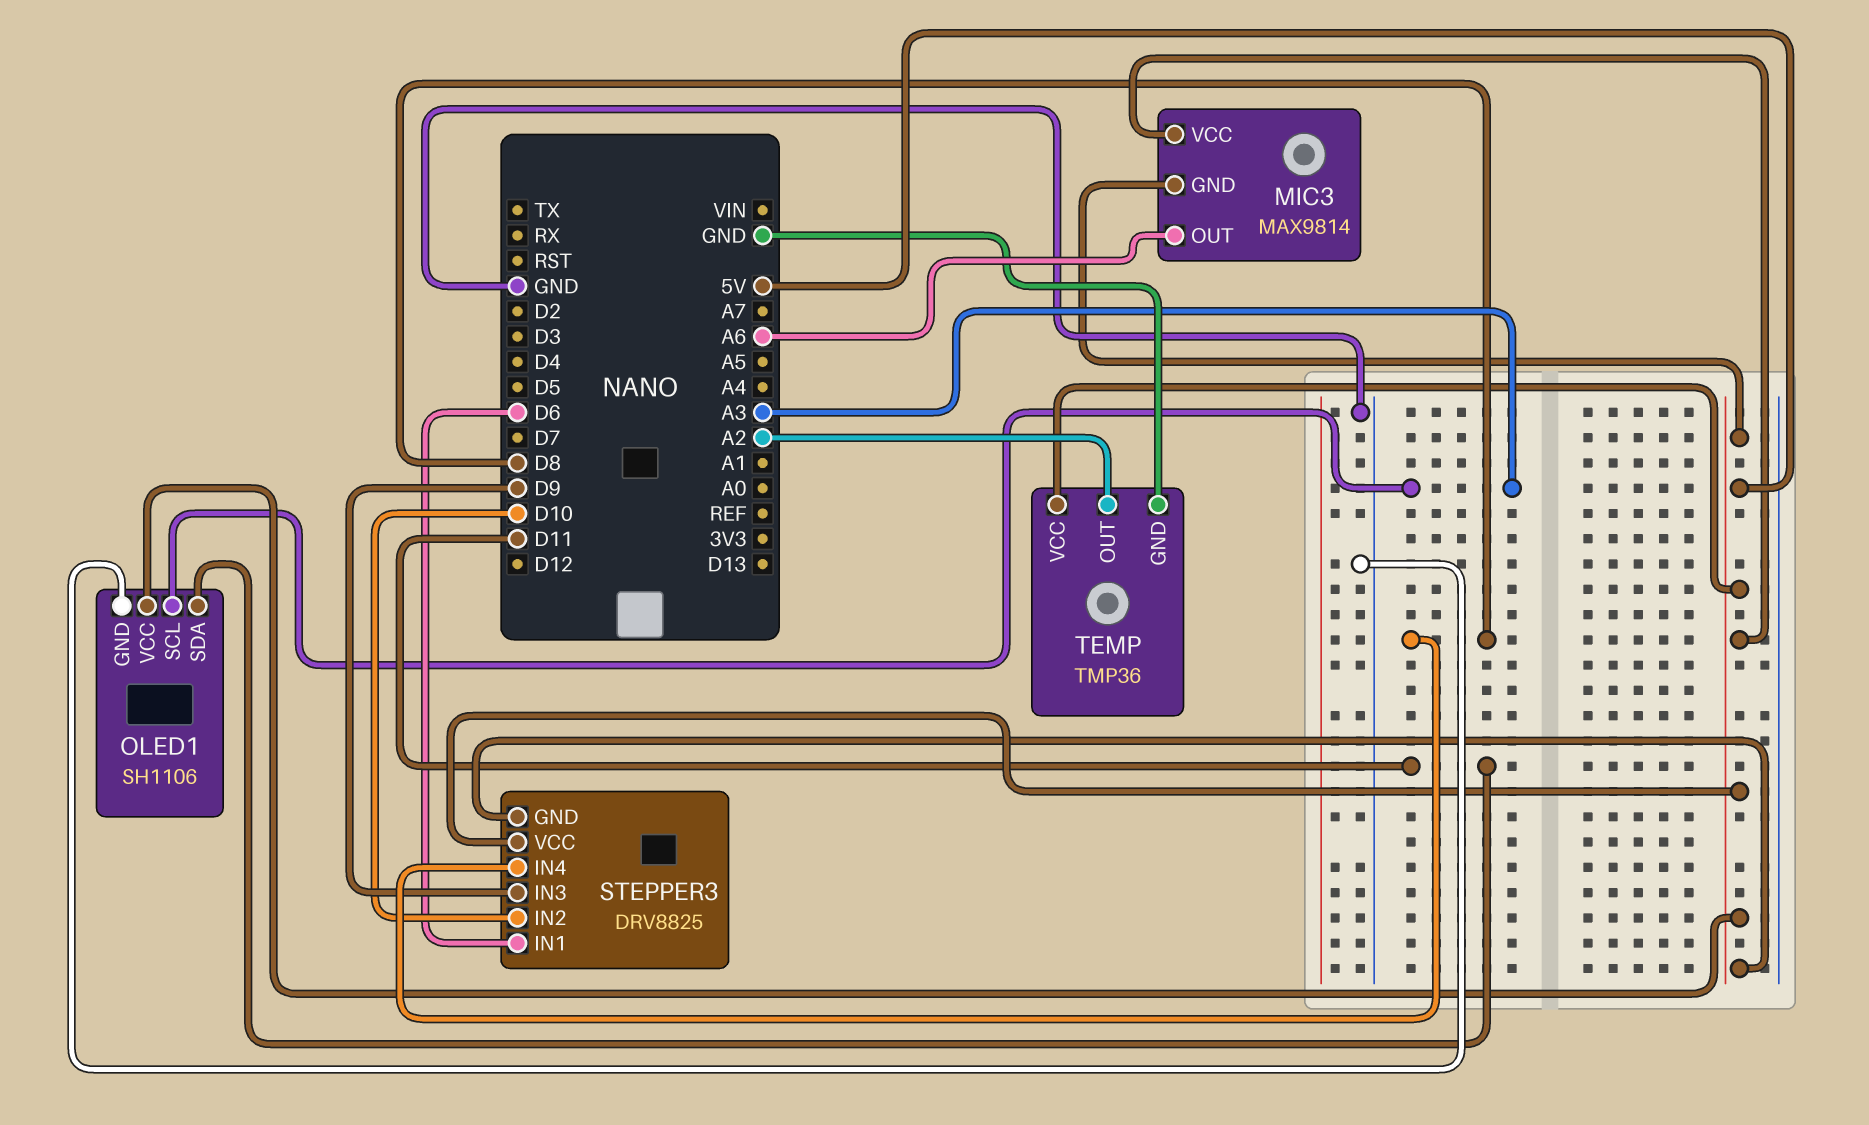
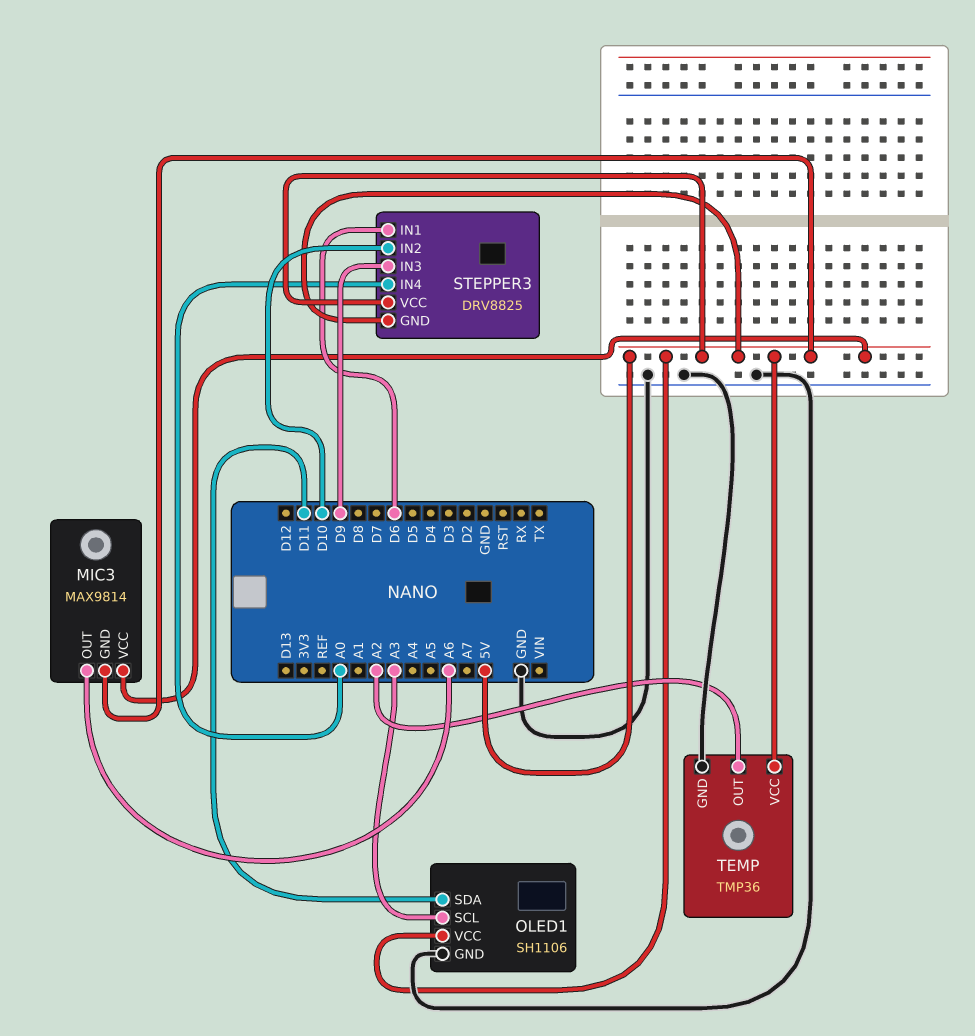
STEPPER3 pin IN4: D8 -> A0

